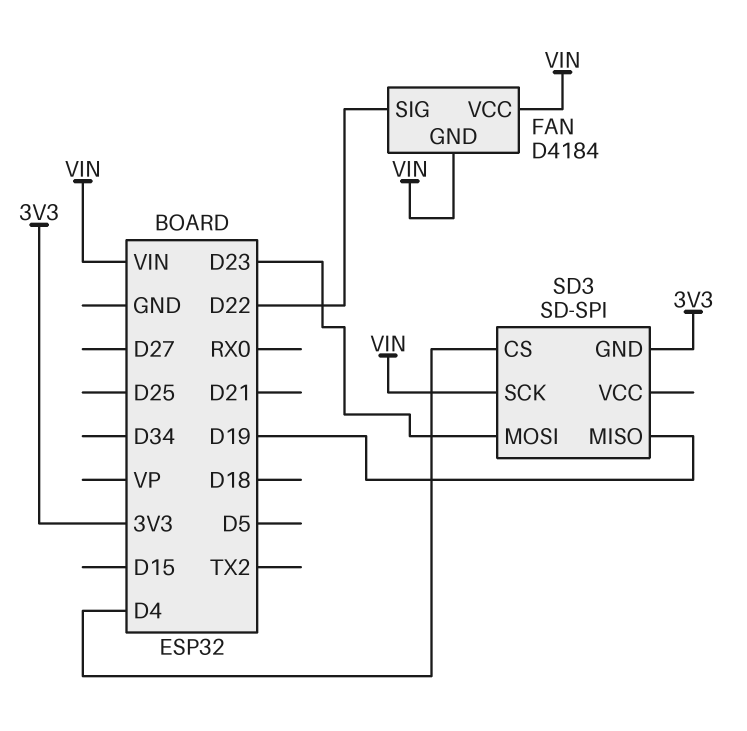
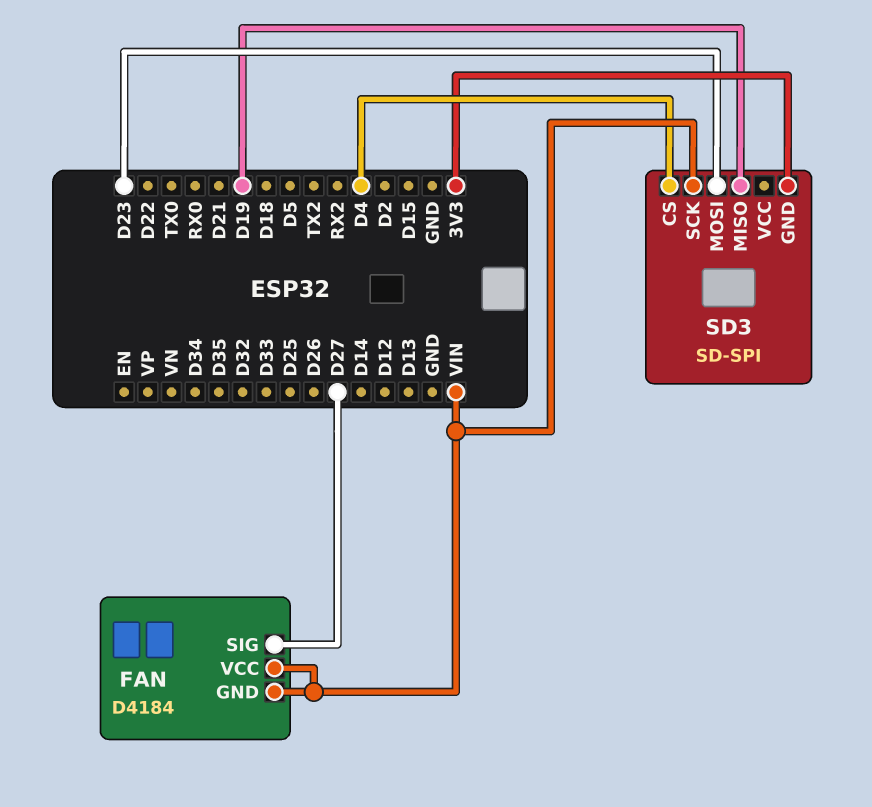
FAN pin SIG: D22 -> D27

